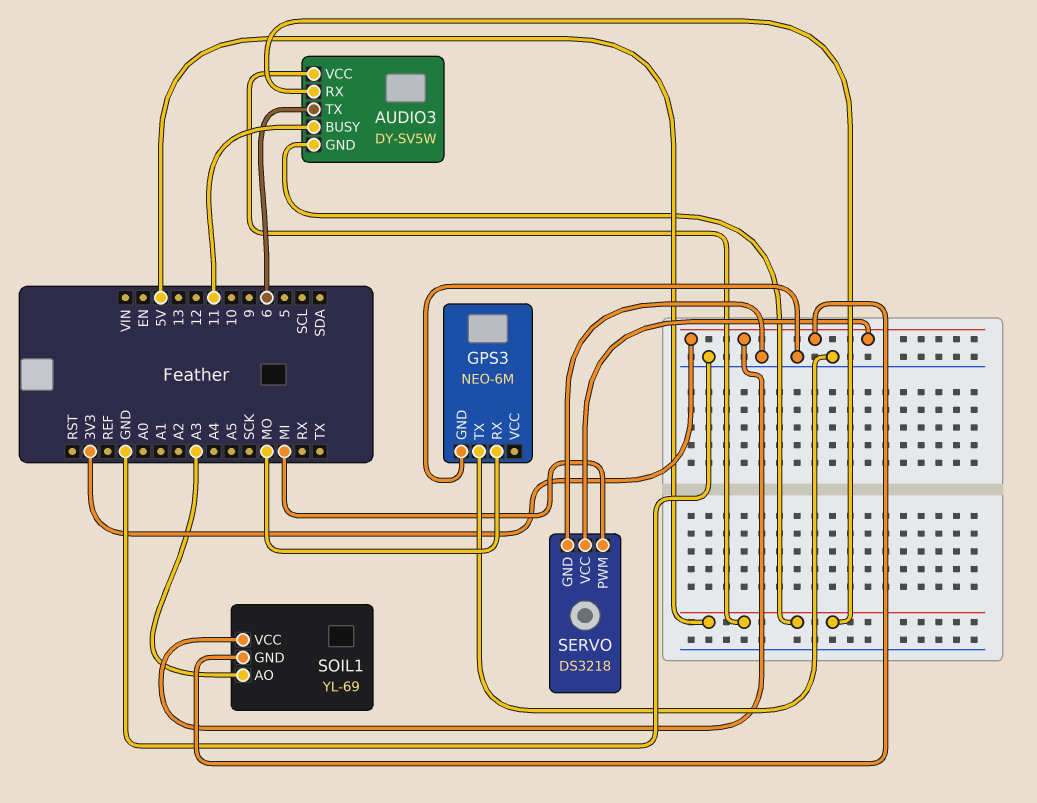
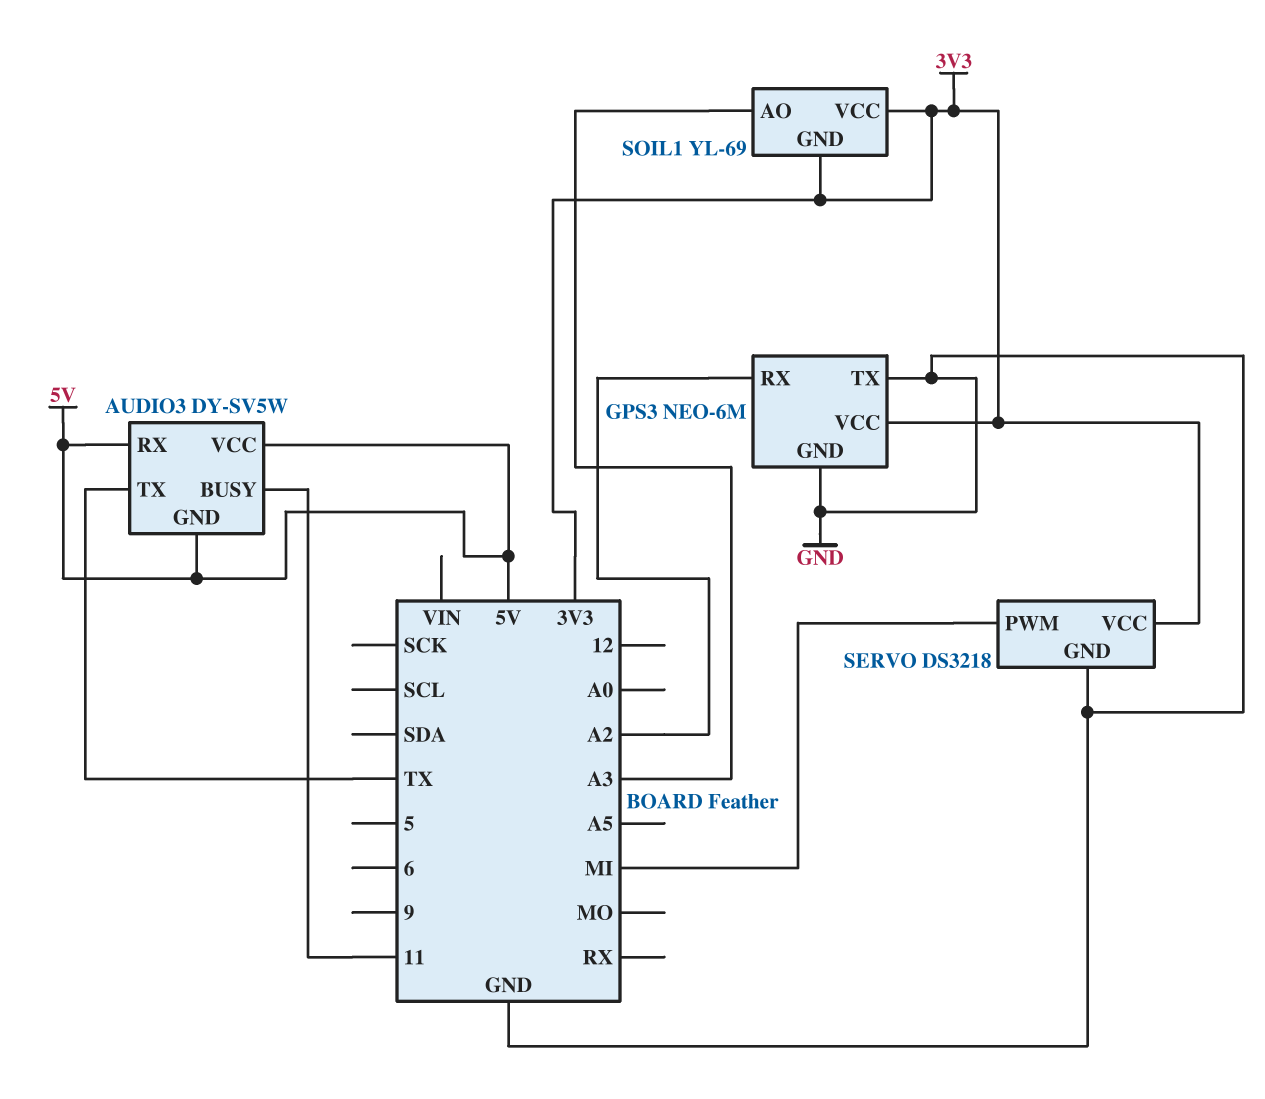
AUDIO3 pin TX: 6 -> TX
GPS3 pin RX: MO -> A2
GPS3 pin VCC: none -> 3V3

